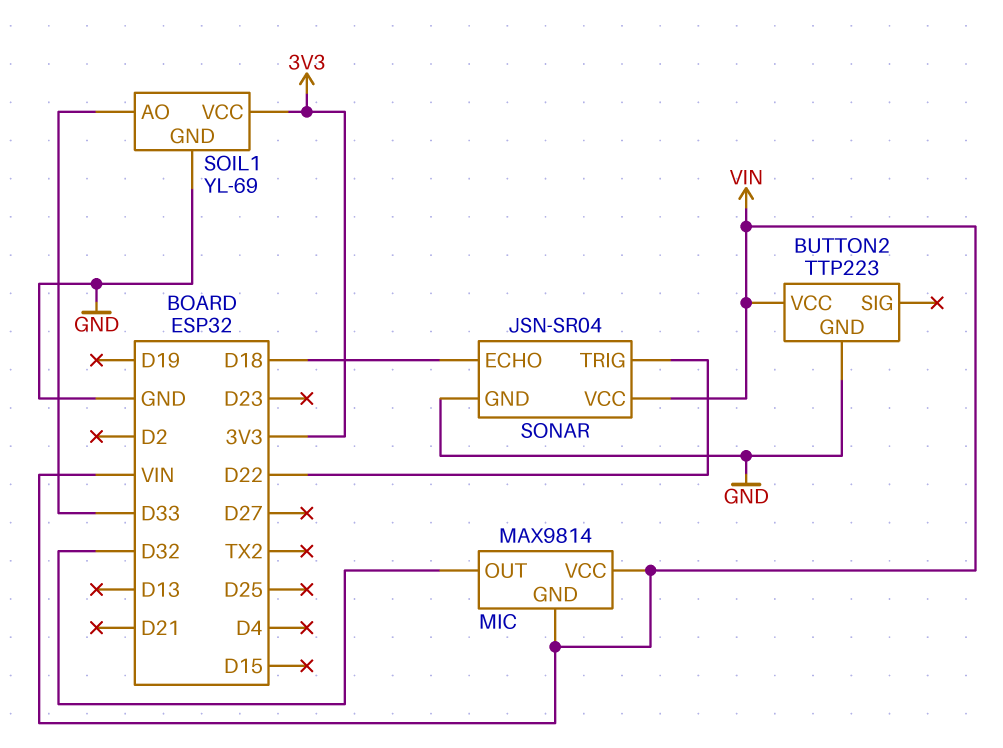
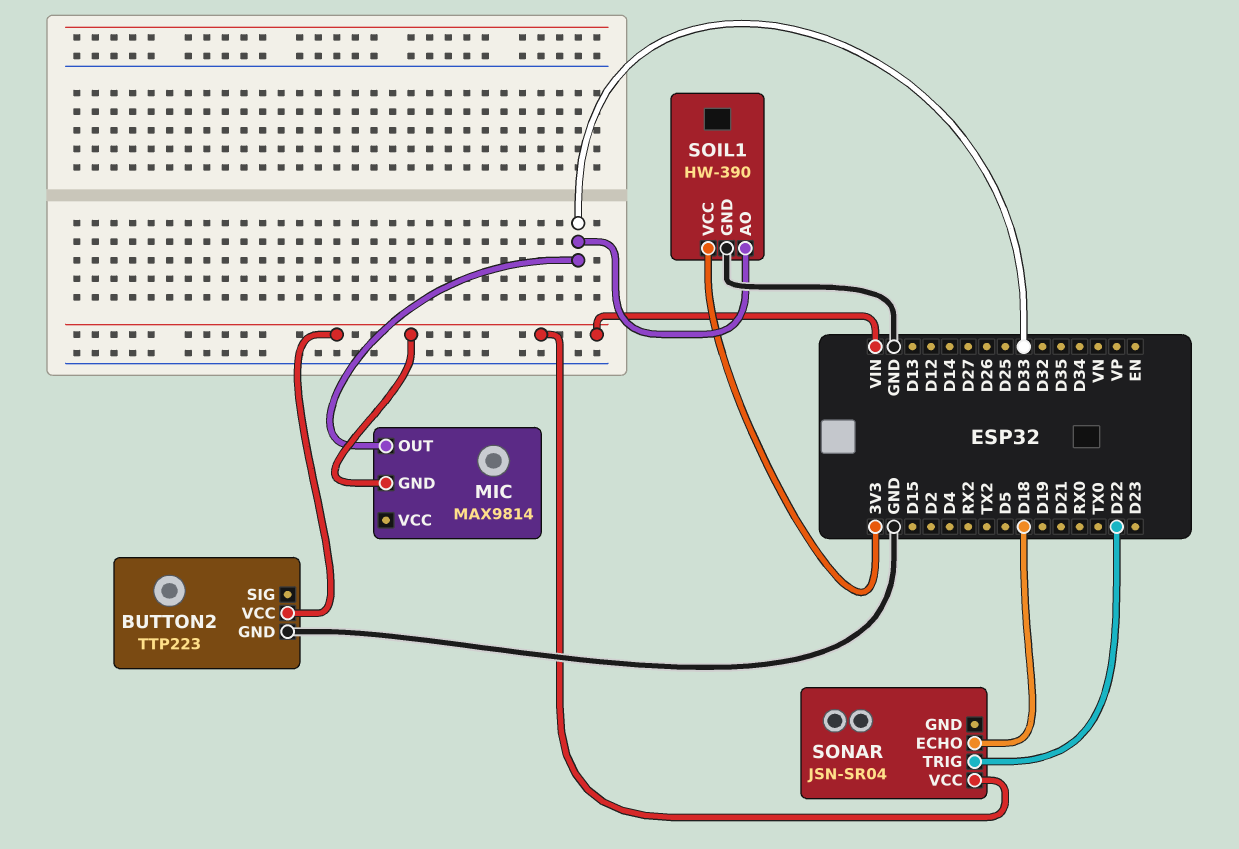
MIC pin OUT: D32 -> D33
MIC pin VCC: VIN -> none
SOIL1: YL-69 -> HW-390
SONAR pin GND: GND -> none

